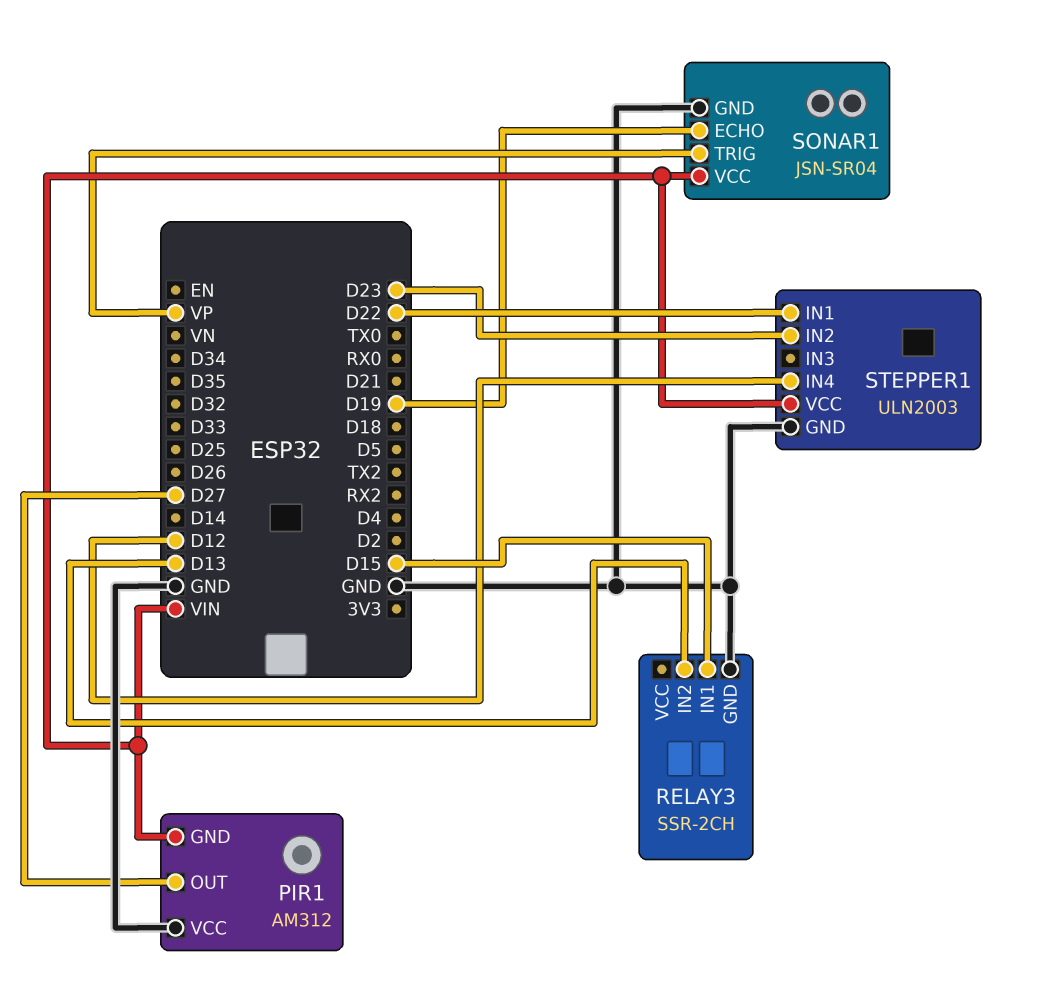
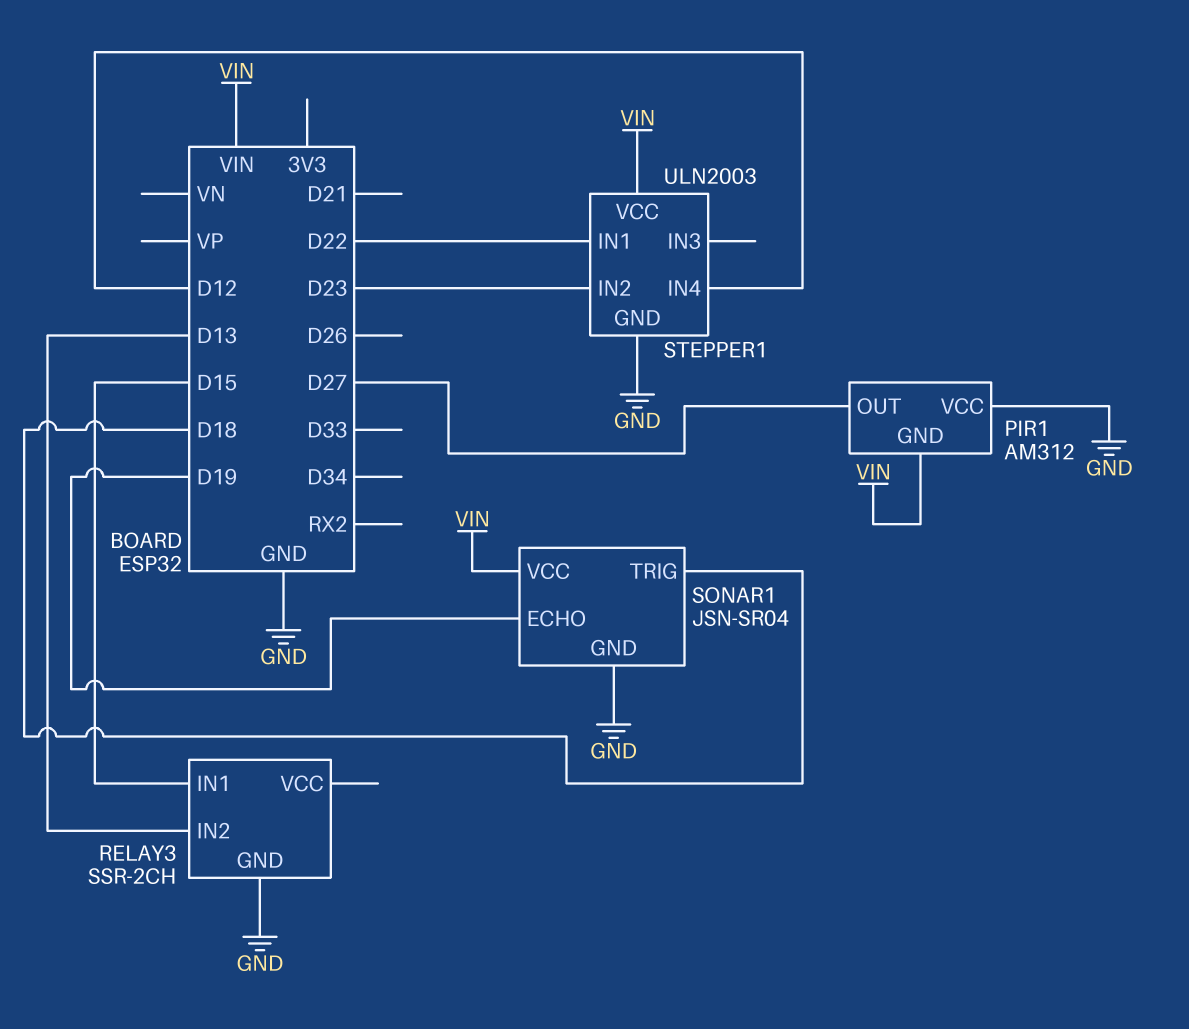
SONAR1 pin TRIG: VP -> D18

